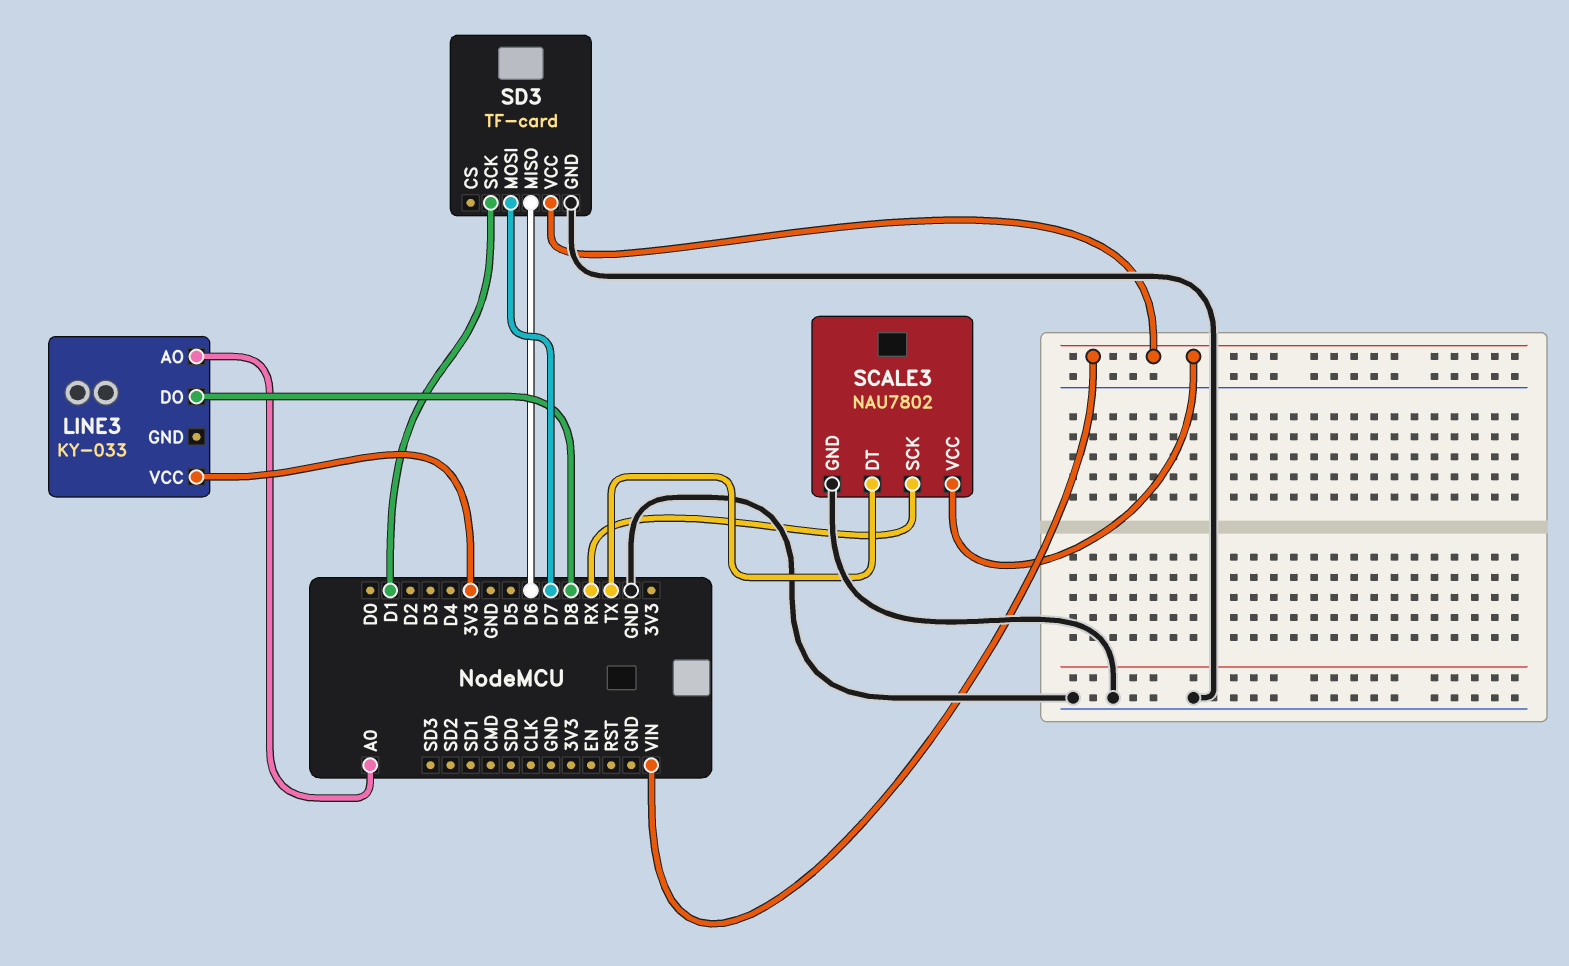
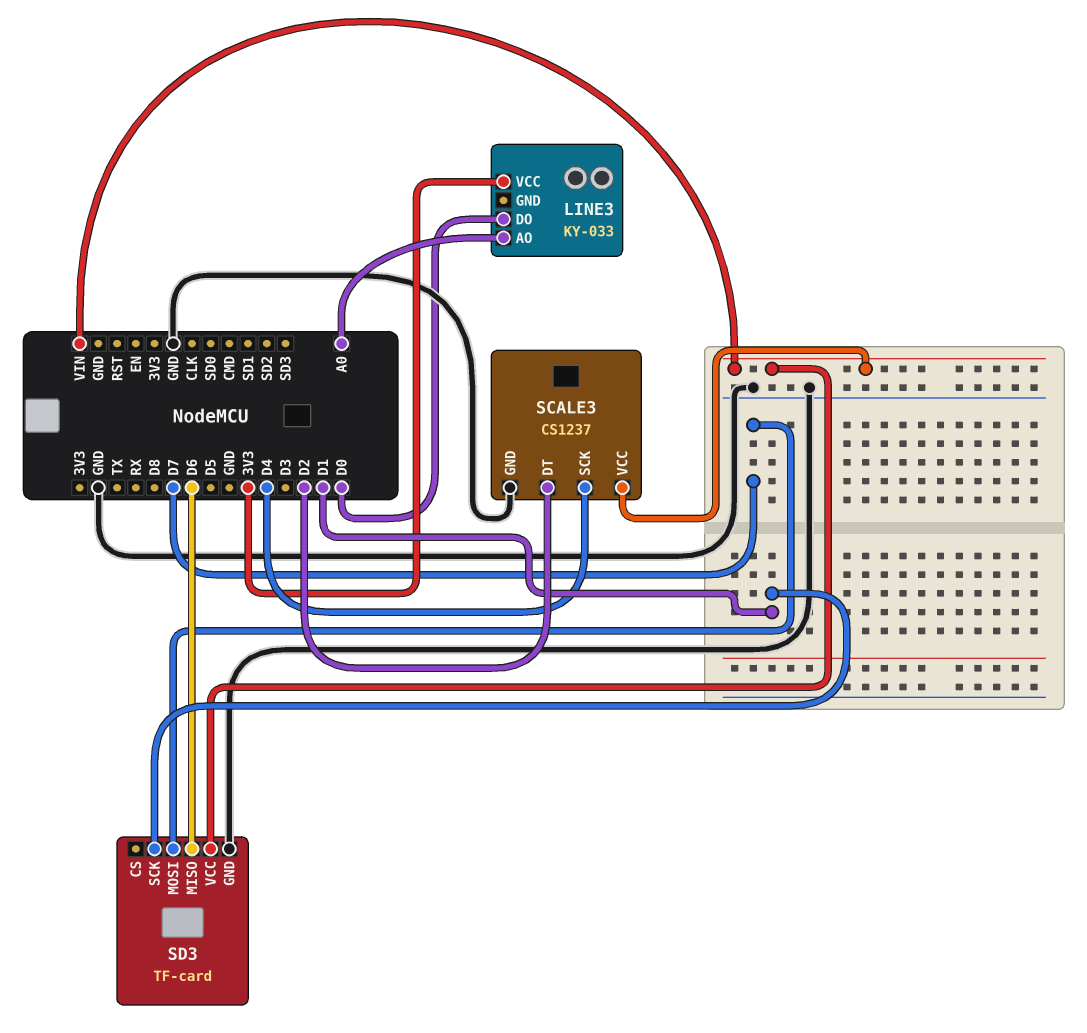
LINE3 pin DO: D8 -> D0
SCALE3: NAU7802 -> CS1237
SCALE3 pin DT: TX -> D2
SCALE3 pin SCK: RX -> D4

